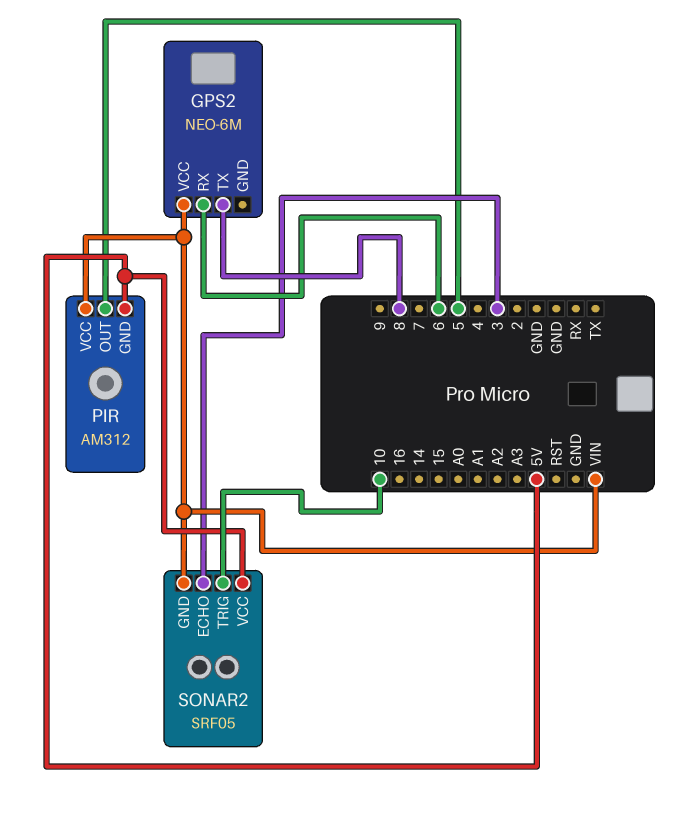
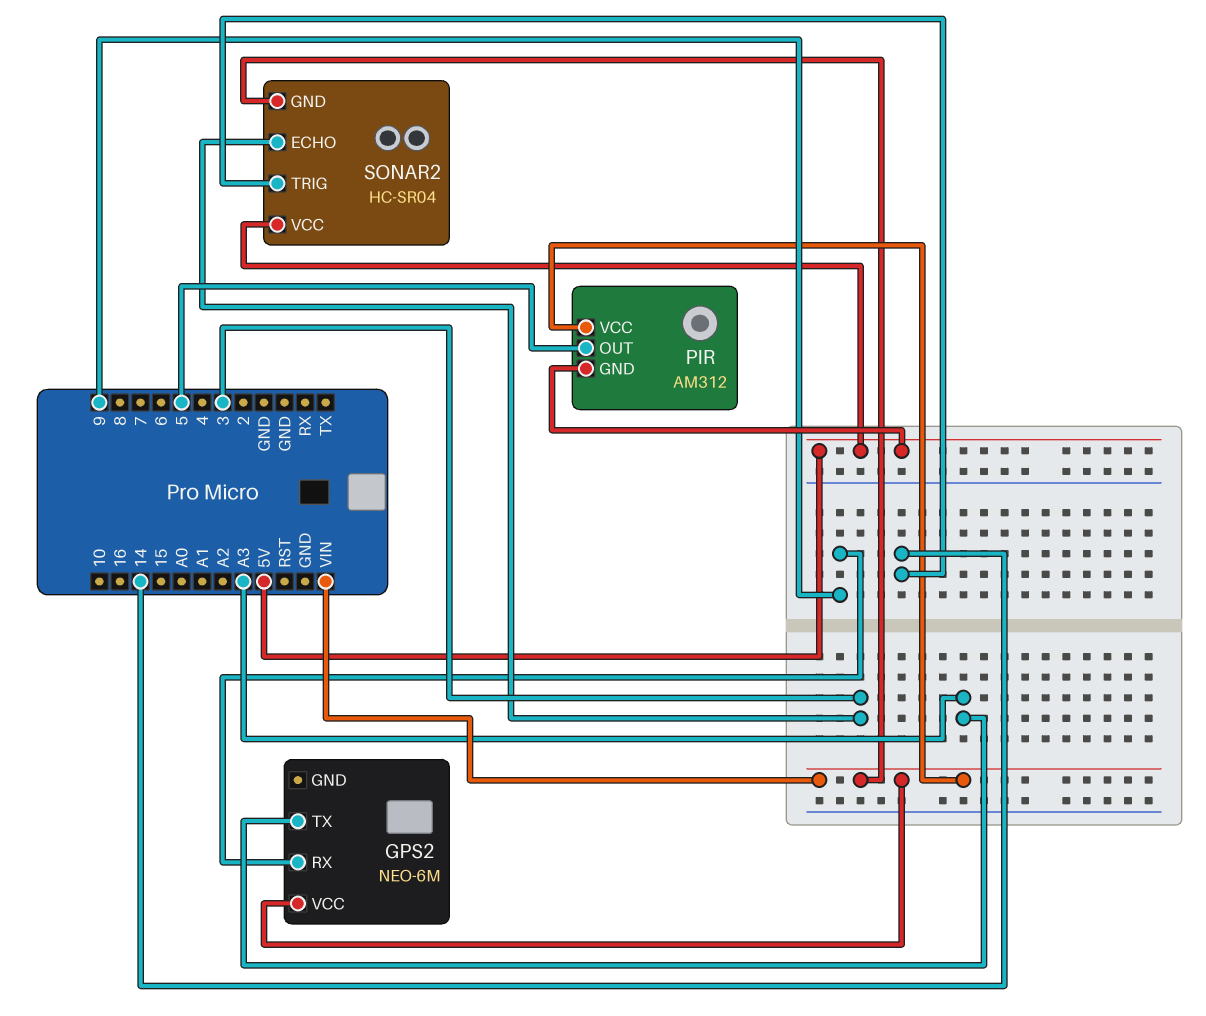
GPS2 pin RX: 6 -> 9
GPS2 pin TX: 8 -> A3
SONAR2: SRF05 -> HC-SR04
SONAR2 pin TRIG: 10 -> 14

